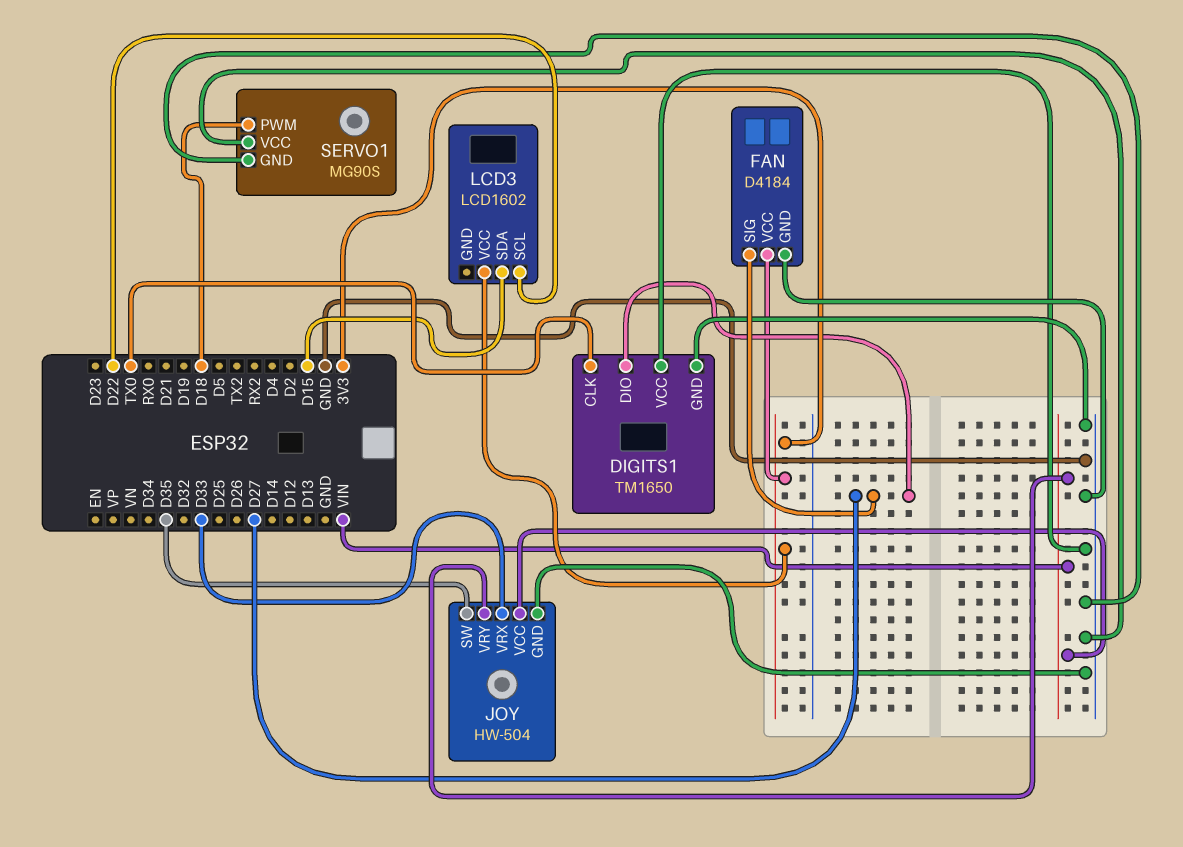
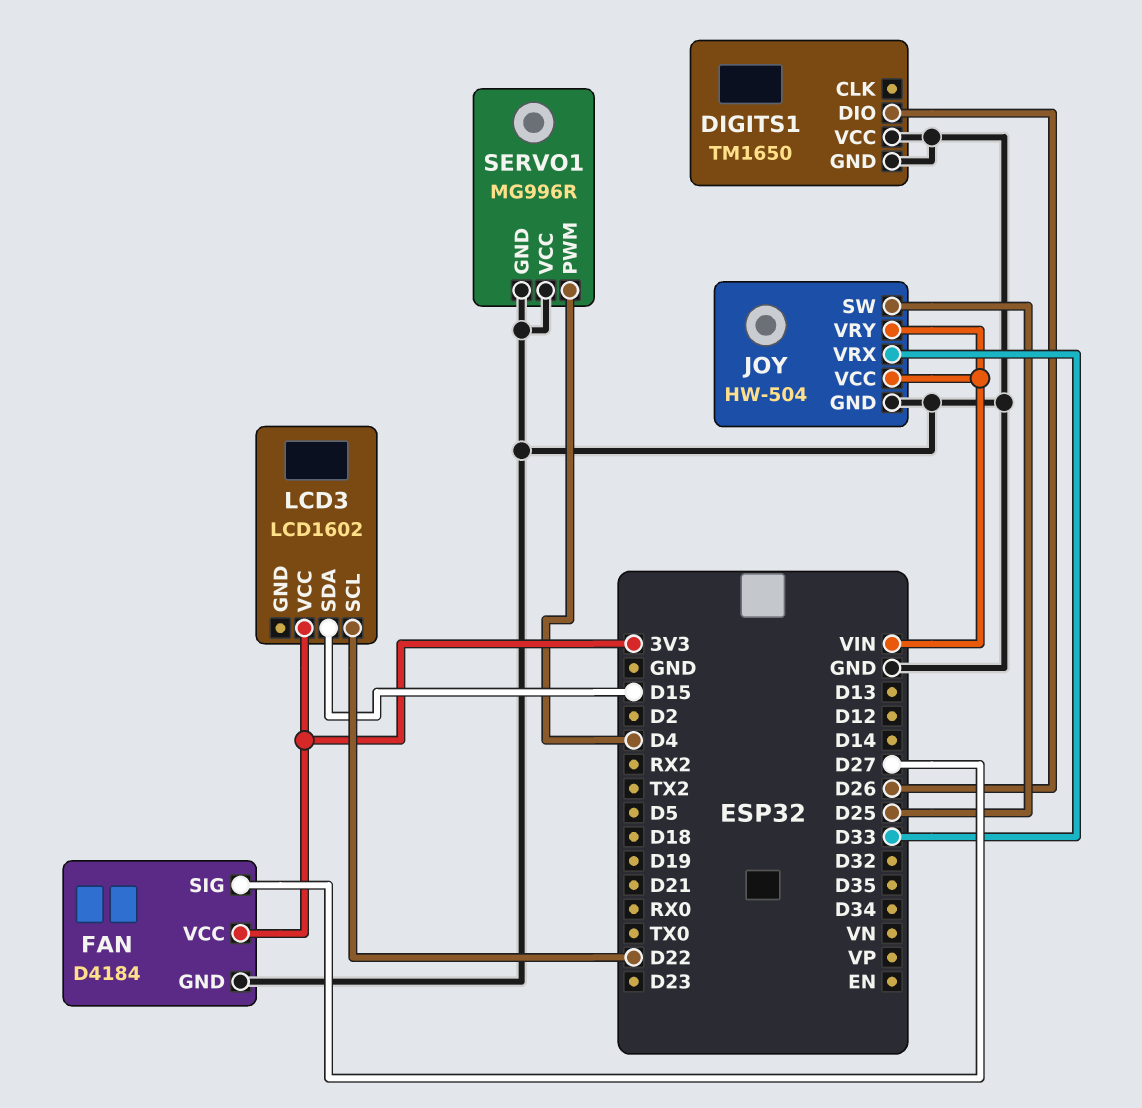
DIGITS1 pin CLK: TX0 -> none
DIGITS1 pin DIO: D27 -> D26
JOY pin SW: D35 -> D25
SERVO1: MG90S -> MG996R
SERVO1 pin PWM: D18 -> D4

